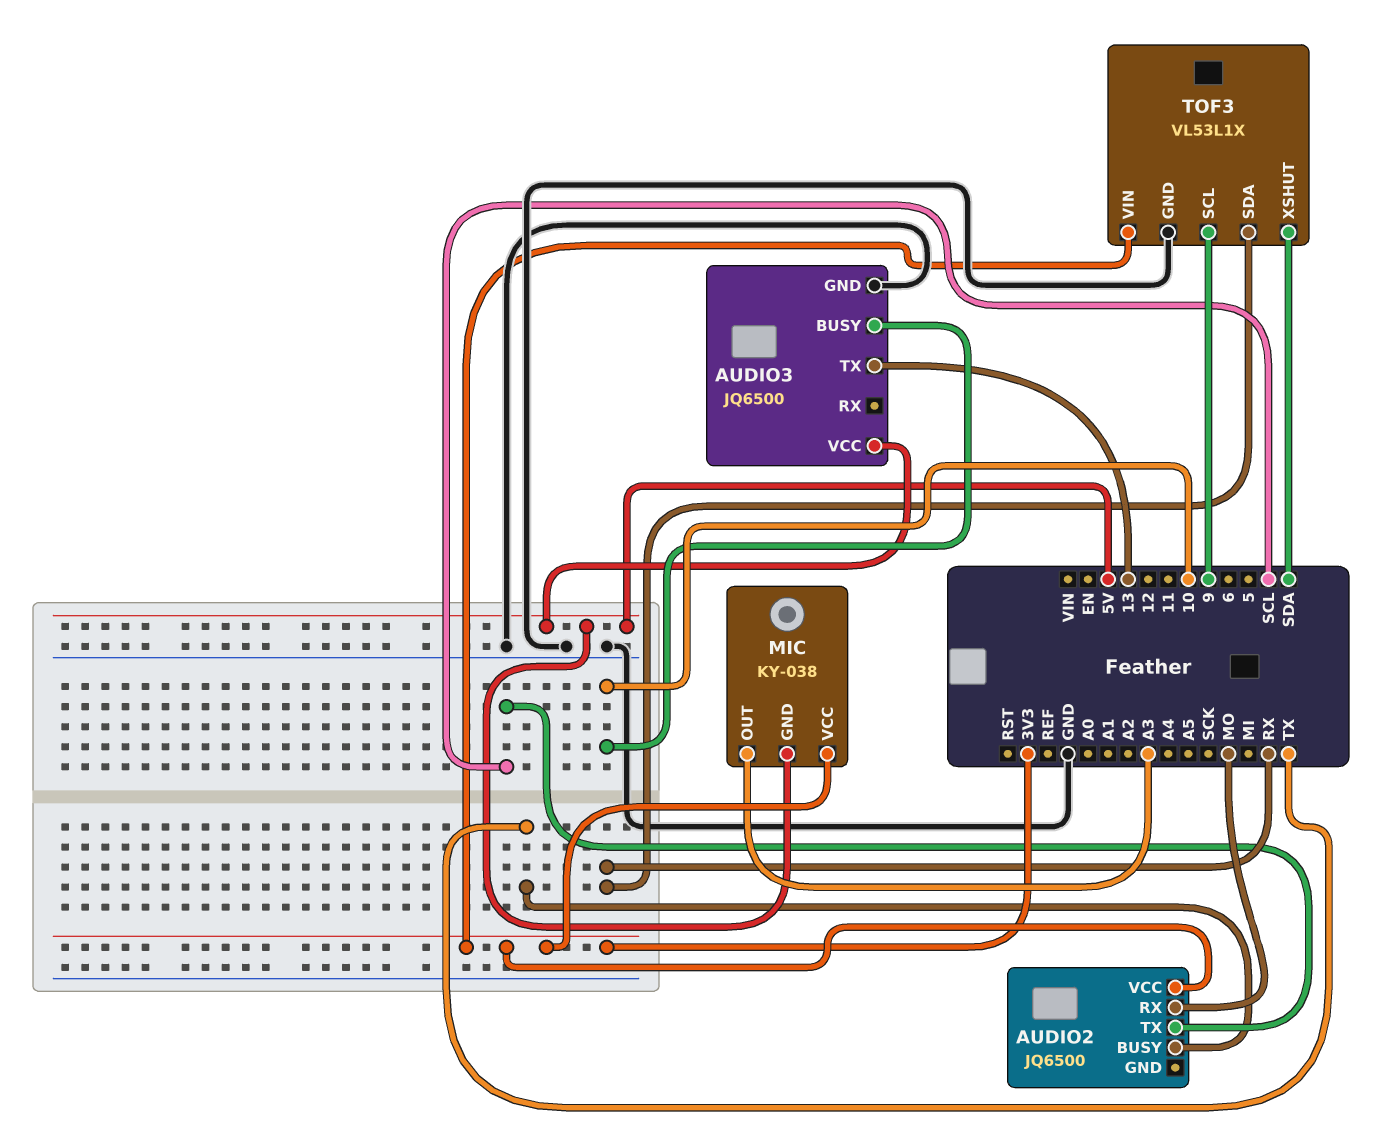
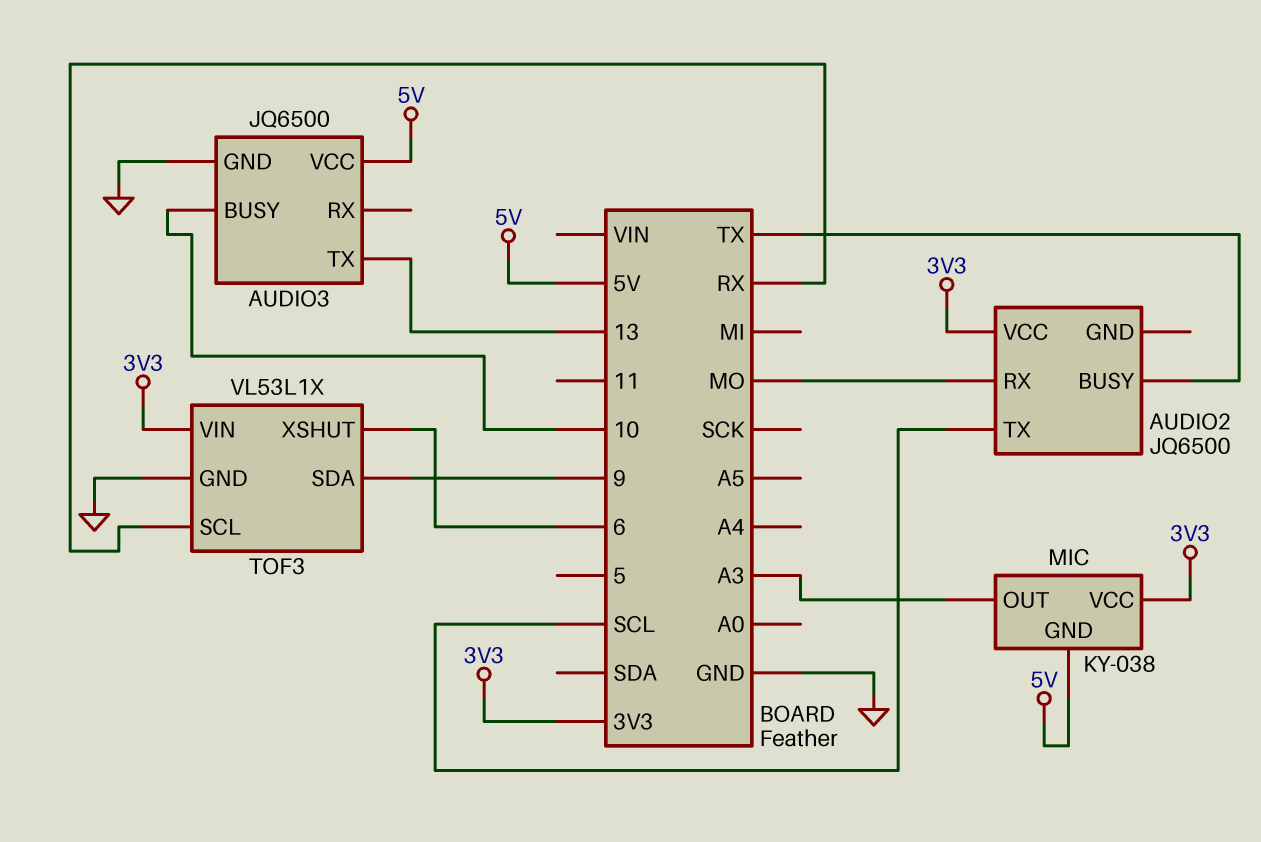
TOF3 pin SCL: 9 -> RX
TOF3 pin SDA: RX -> 9
TOF3 pin XSHUT: SDA -> 6

